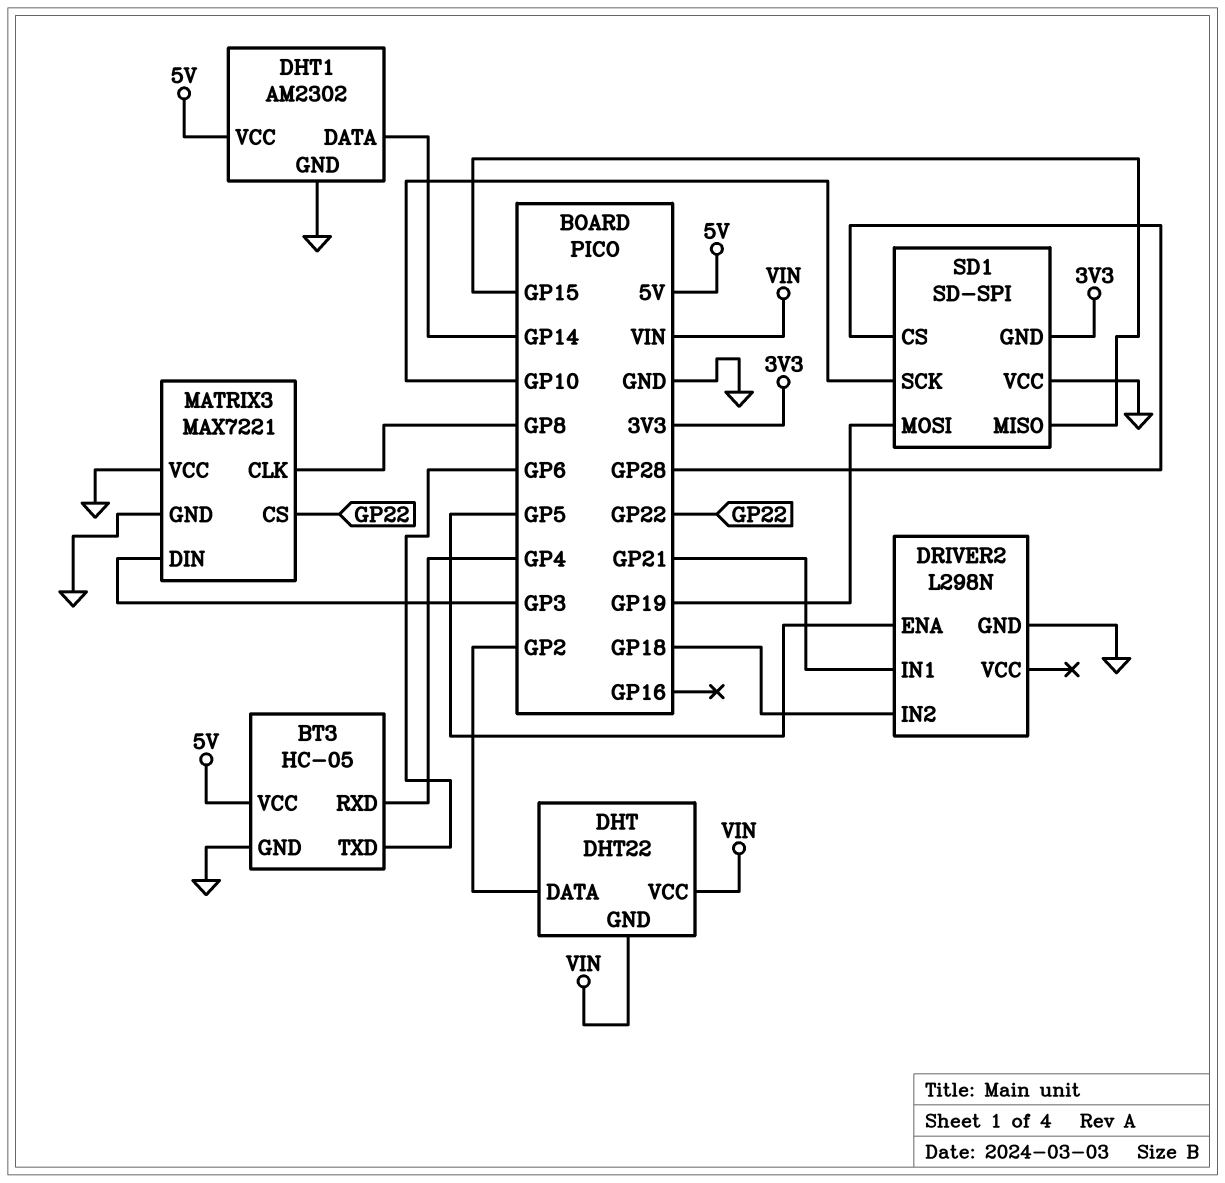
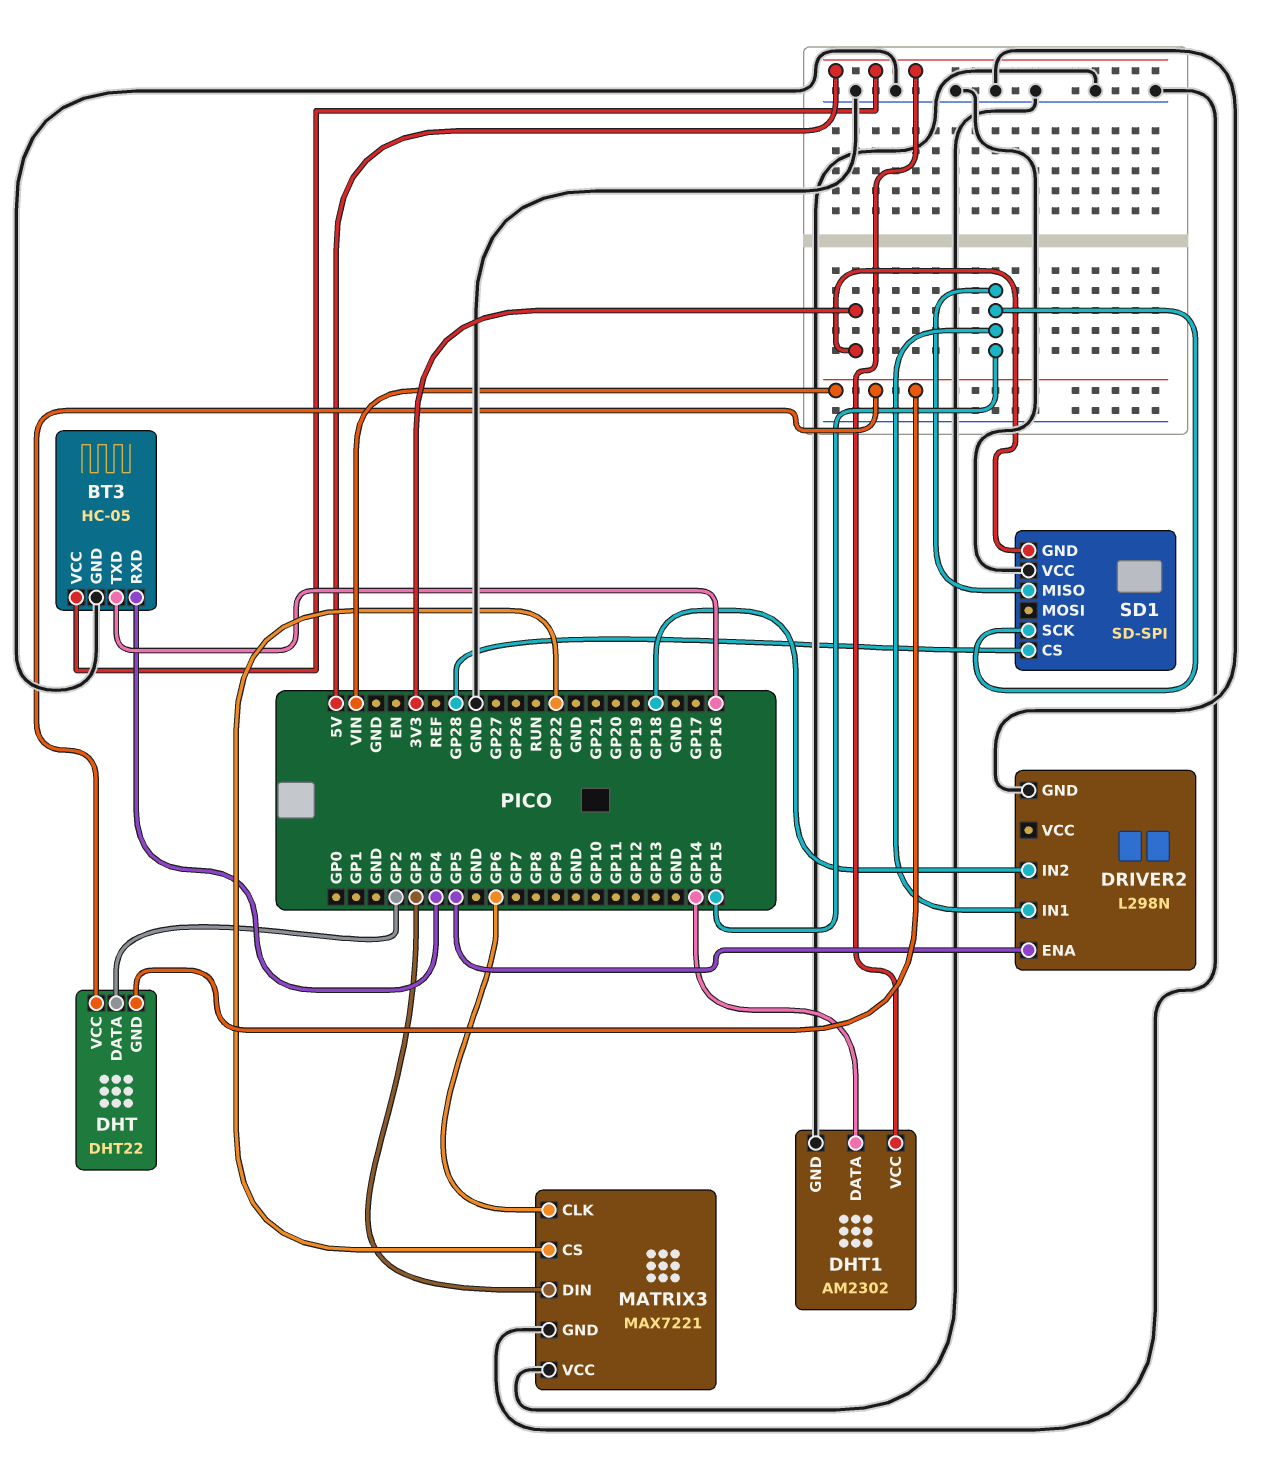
BT3 pin TXD: GP6 -> GP16
DRIVER2 pin IN1: GP21 -> GP15
MATRIX3 pin CLK: GP8 -> GP6
SD1 pin MOSI: GP19 -> none
SD1 pin SCK: GP10 -> GP15

